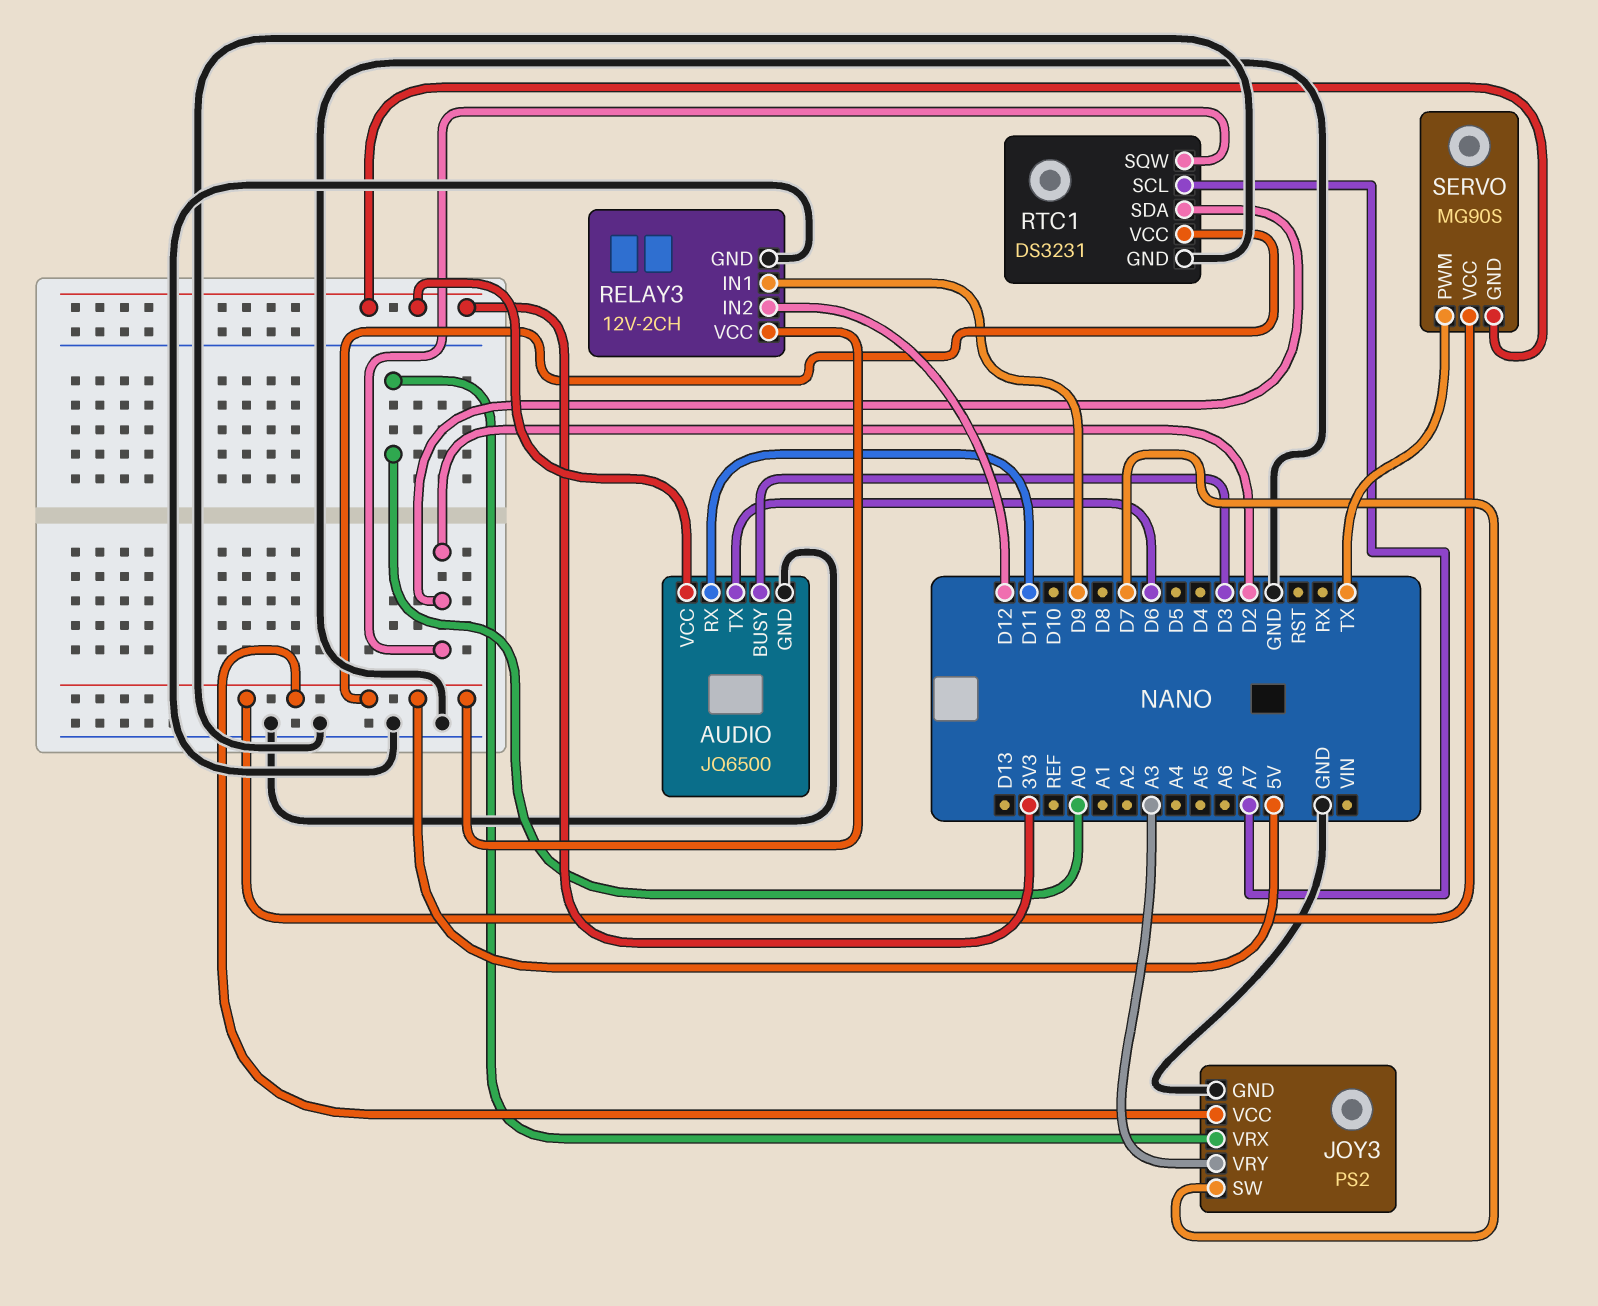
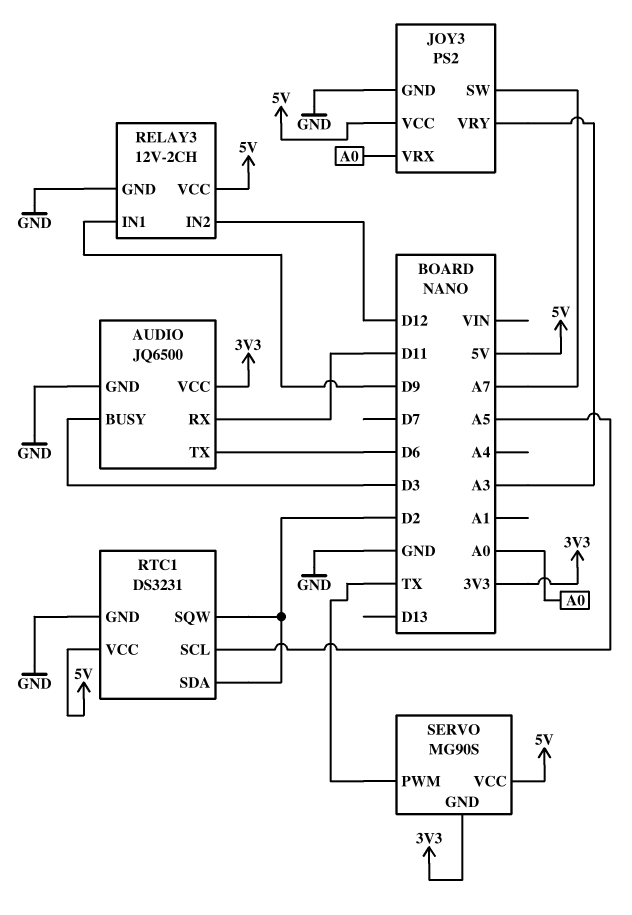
JOY3 pin SW: D7 -> A7
RTC1 pin SCL: A7 -> A5

